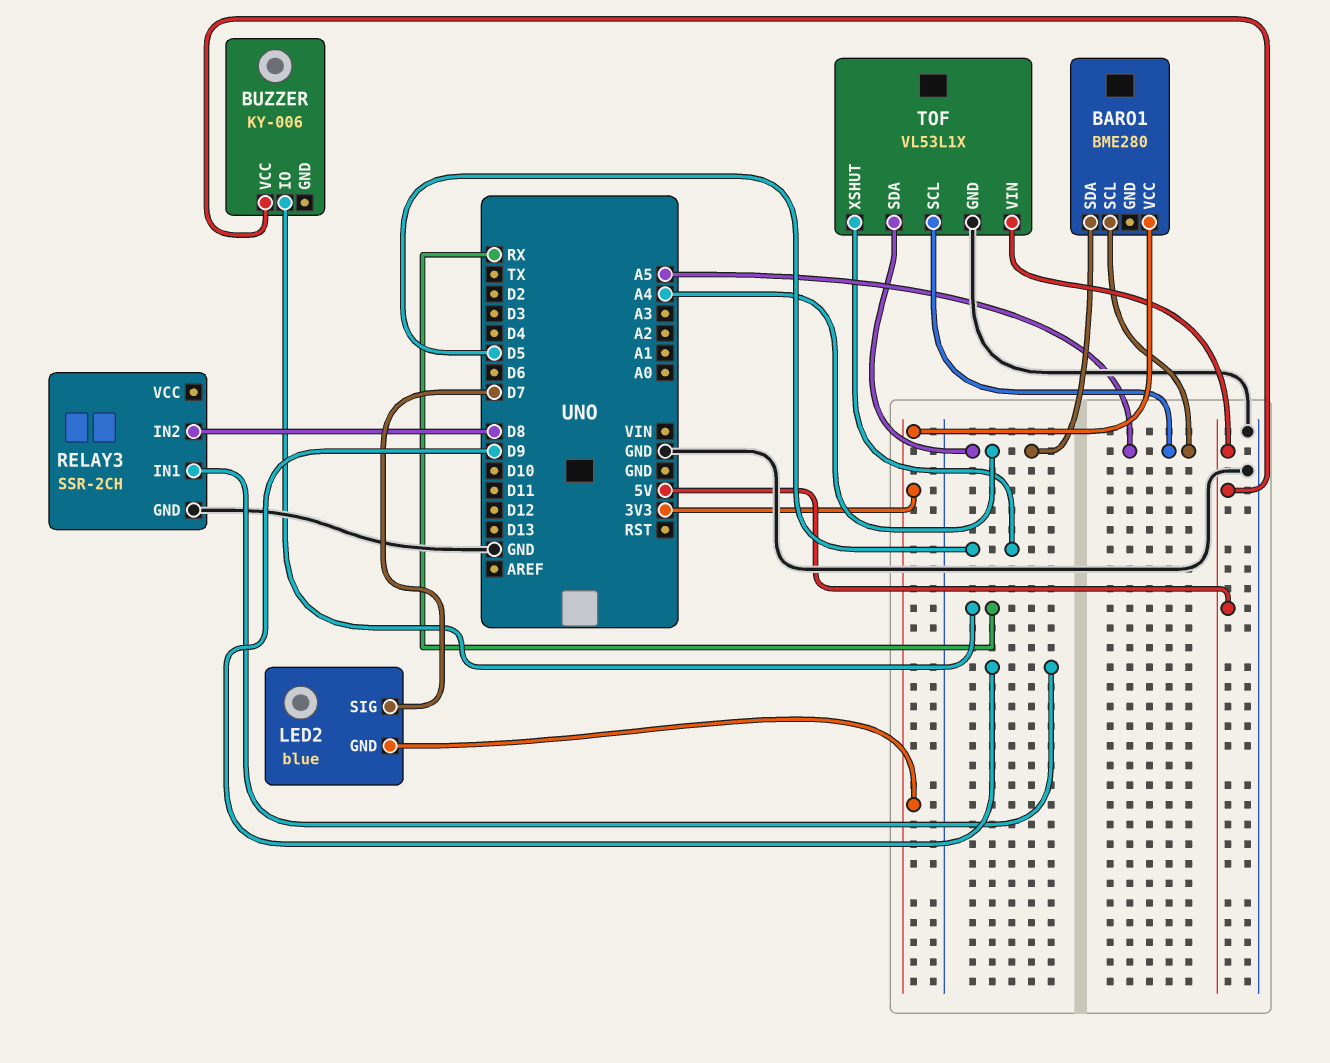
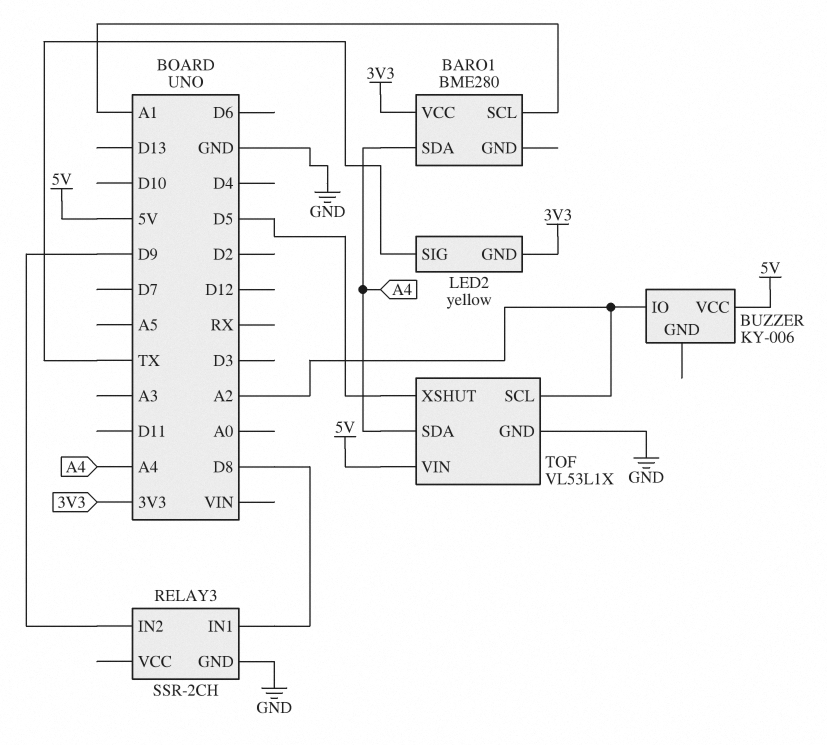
BARO1 pin SCL: A5 -> A1
BUZZER pin IO: RX -> A2
LED2: blue -> yellow
LED2 pin SIG: D7 -> TX
RELAY3 pin IN1: D9 -> D8
RELAY3 pin IN2: D8 -> D9
TOF pin SCL: A5 -> A2

